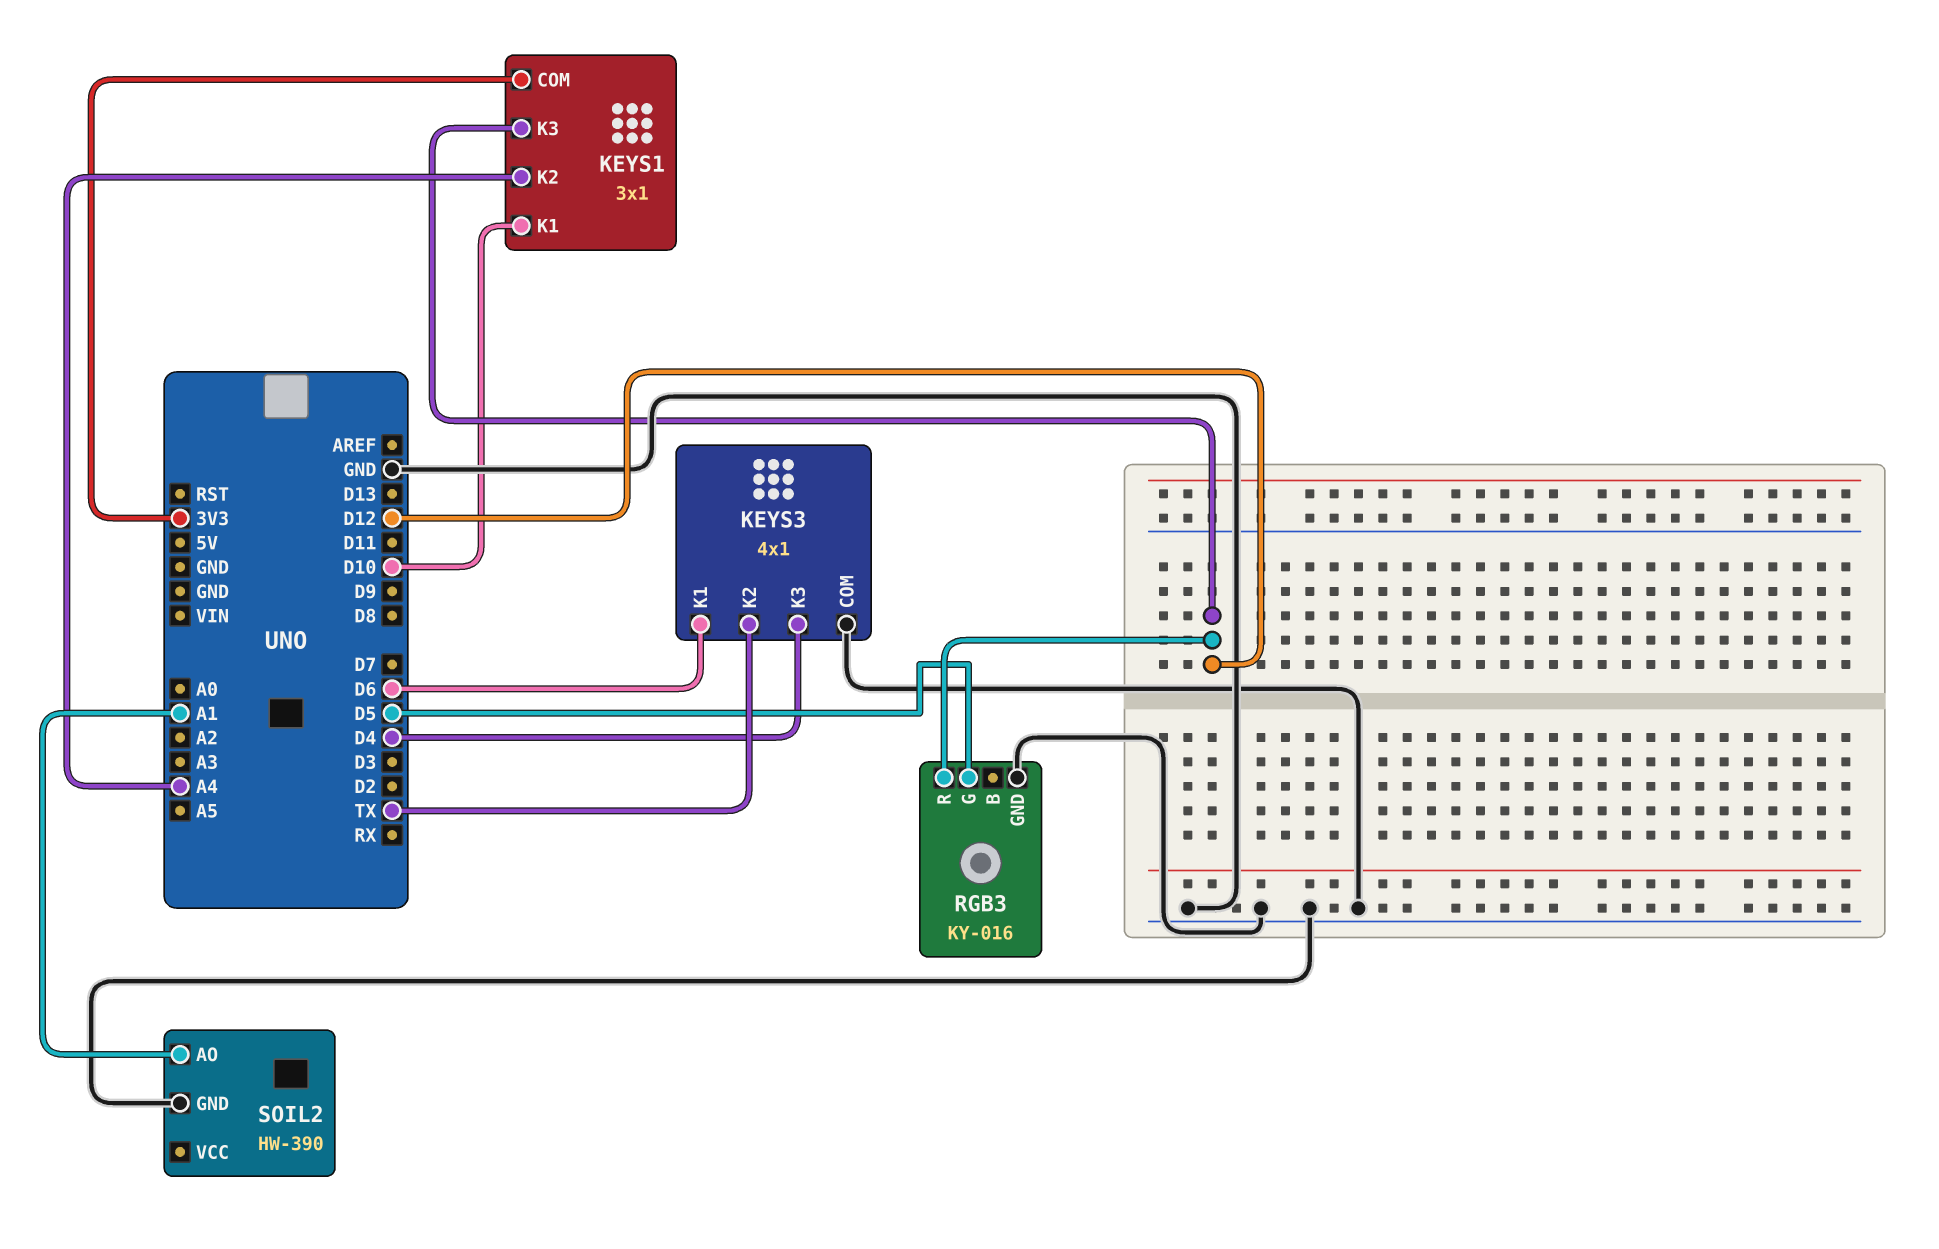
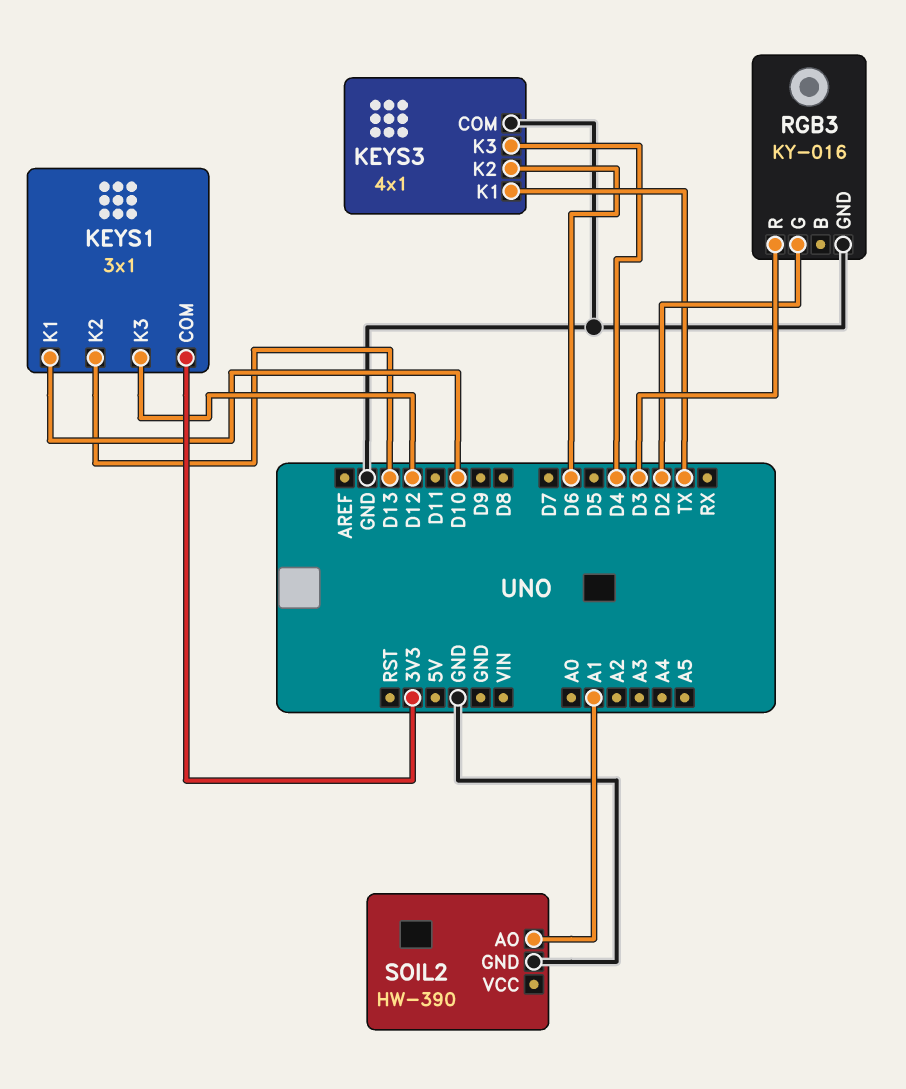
KEYS1 pin K2: A4 -> D13
KEYS3 pin K1: D6 -> TX
KEYS3 pin K2: TX -> D6
RGB3 pin G: D5 -> D2
RGB3 pin R: D12 -> D3

